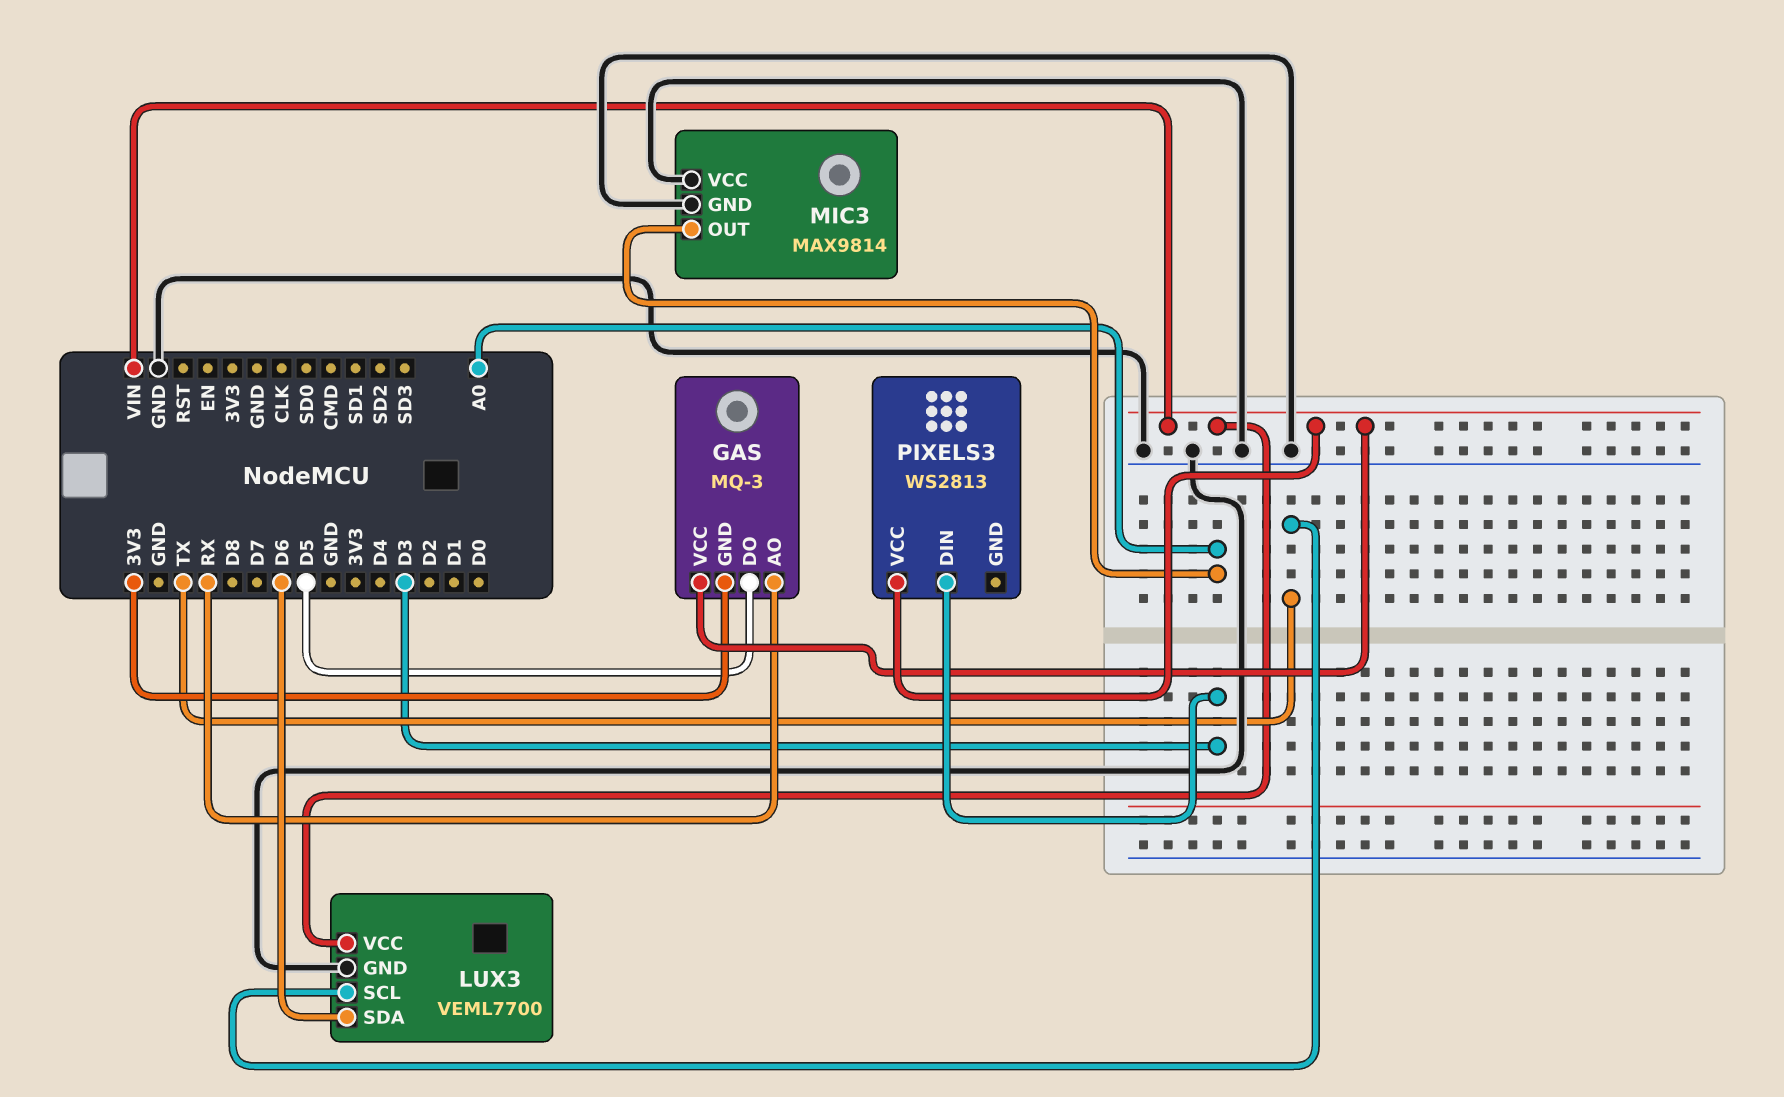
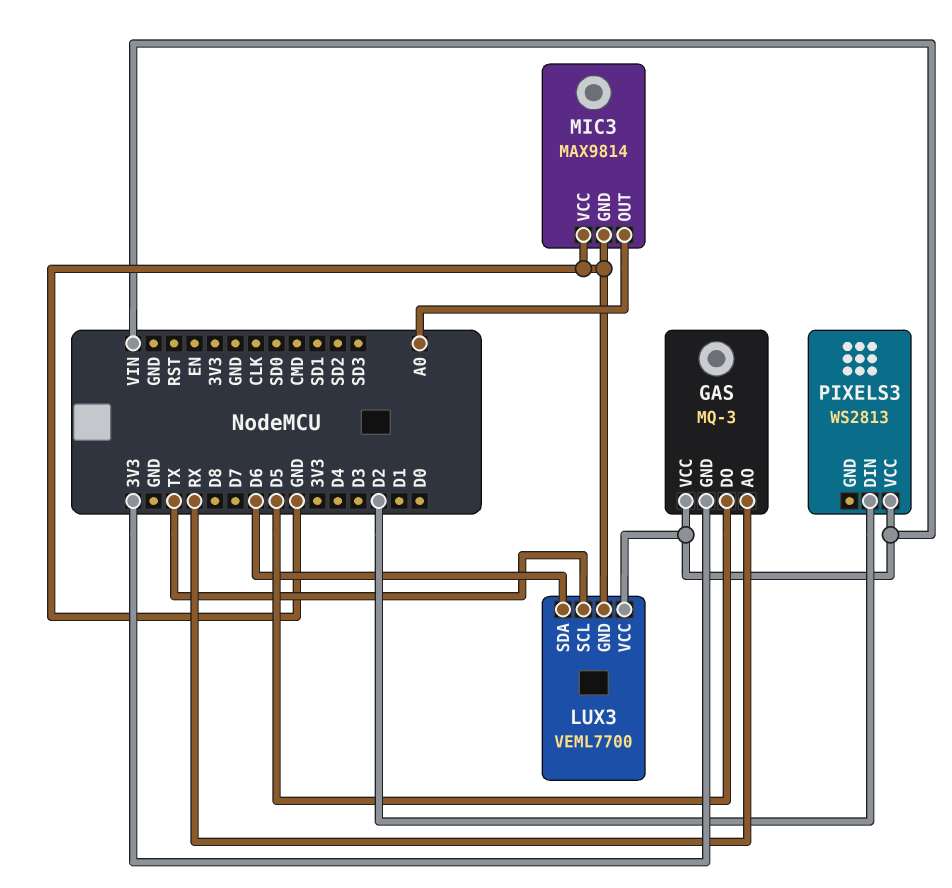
PIXELS3 pin DIN: D3 -> D2

